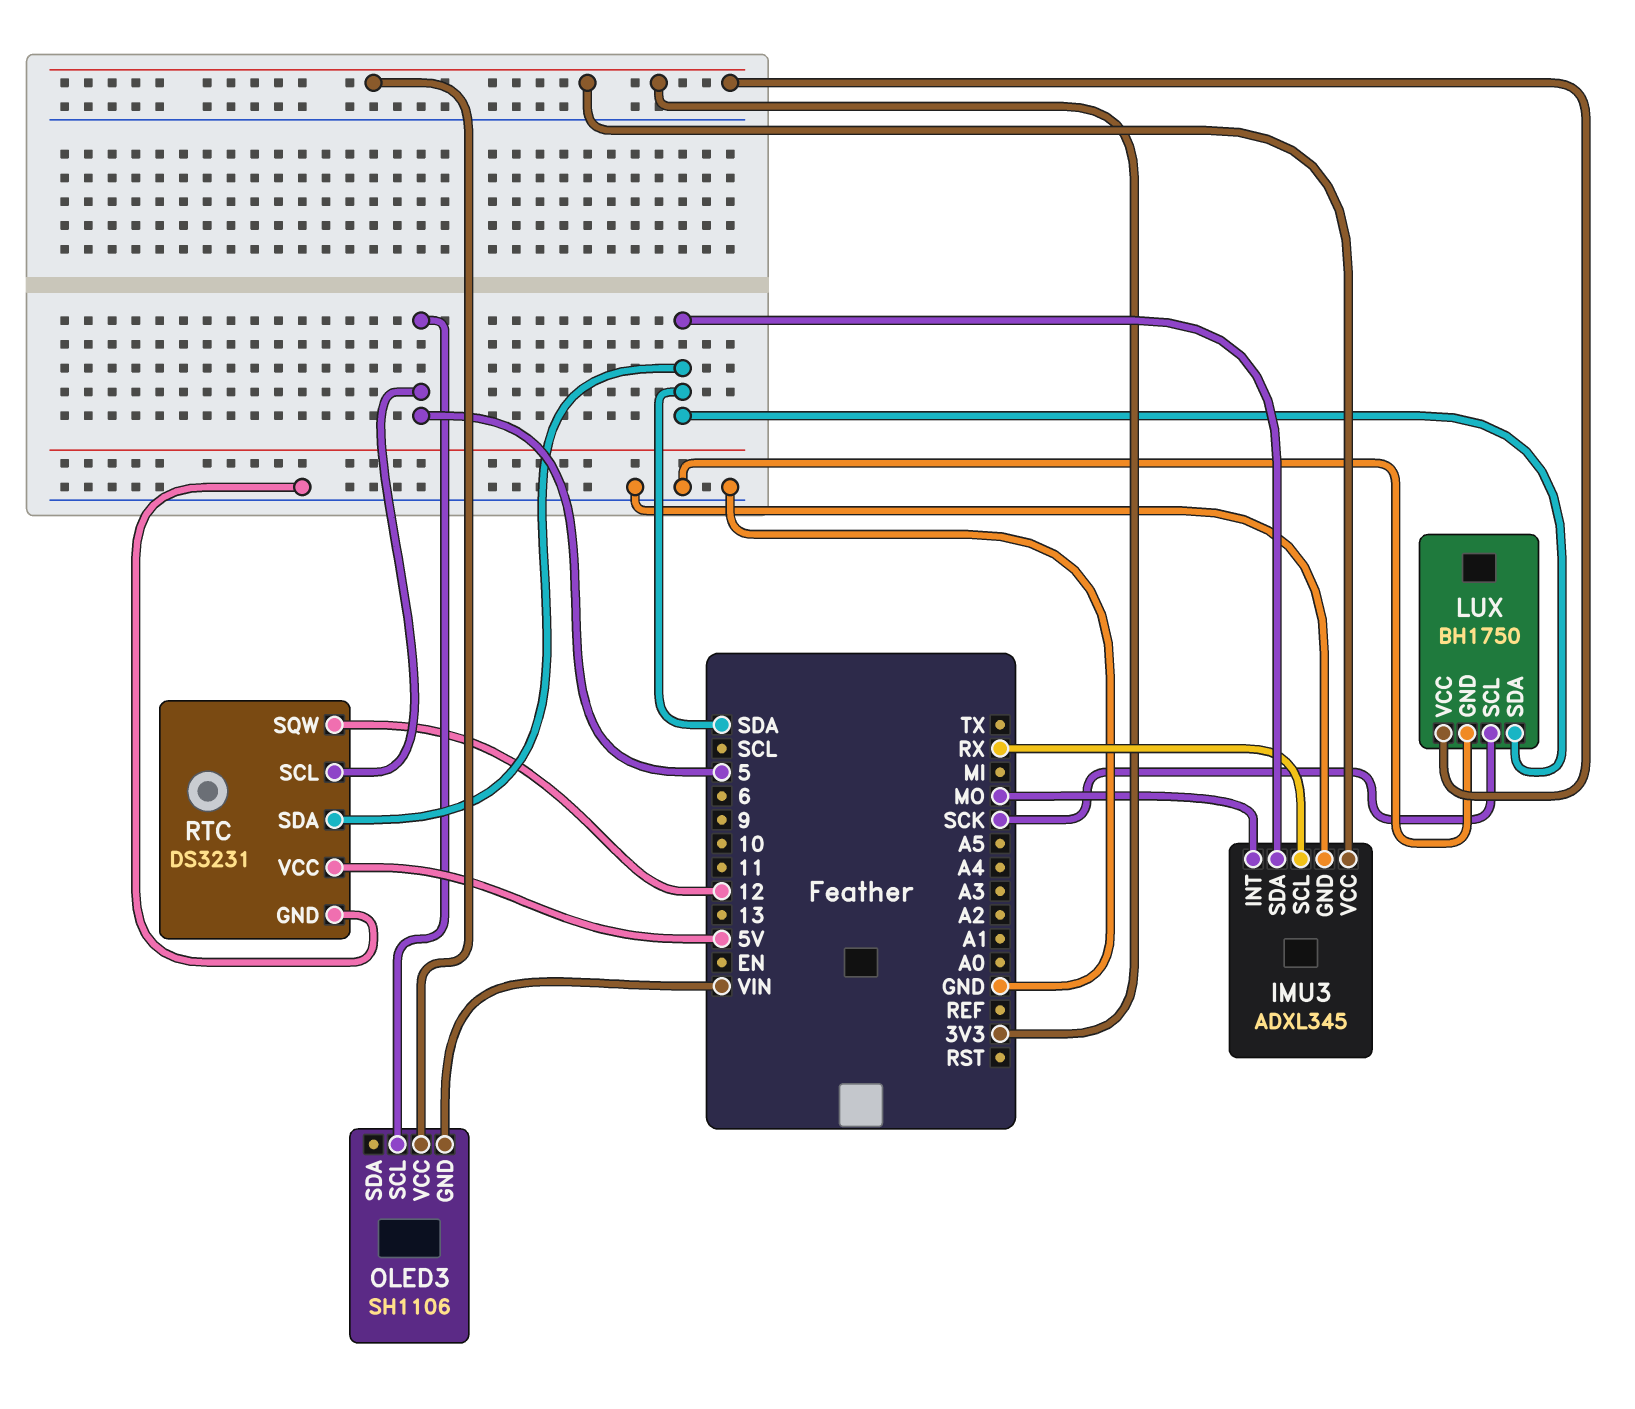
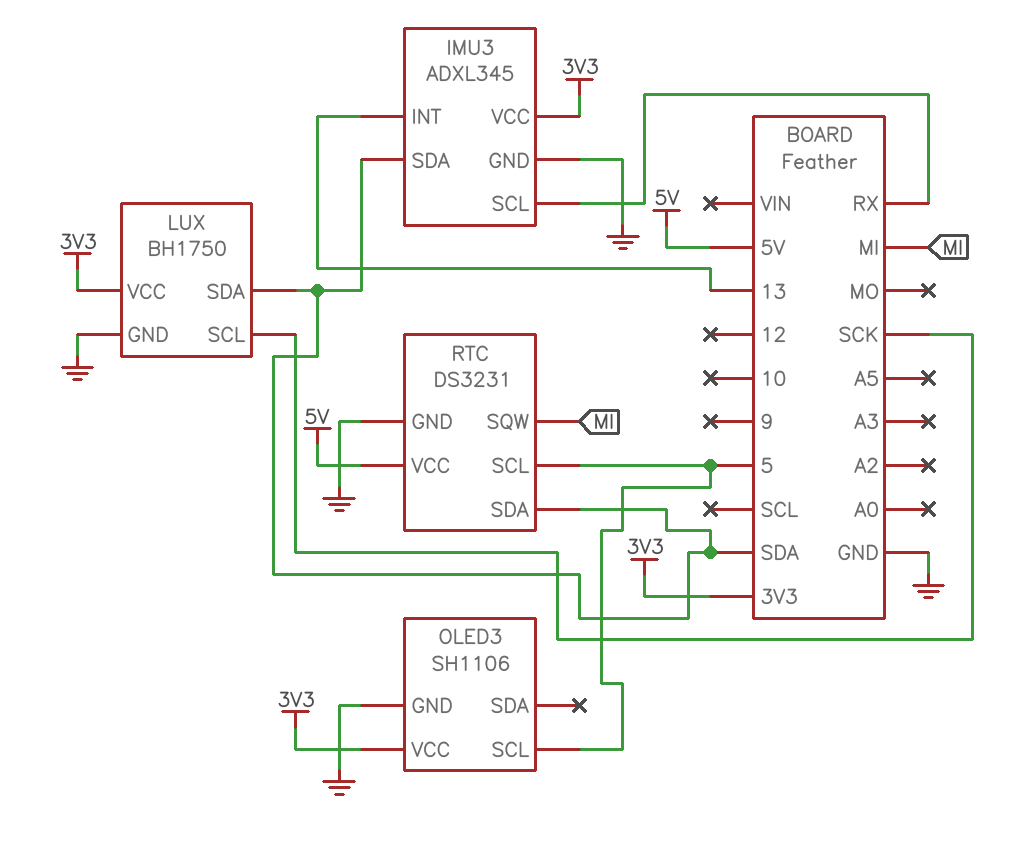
IMU3 pin INT: MO -> 13
OLED3 pin GND: VIN -> GND
RTC pin SQW: 12 -> MI

